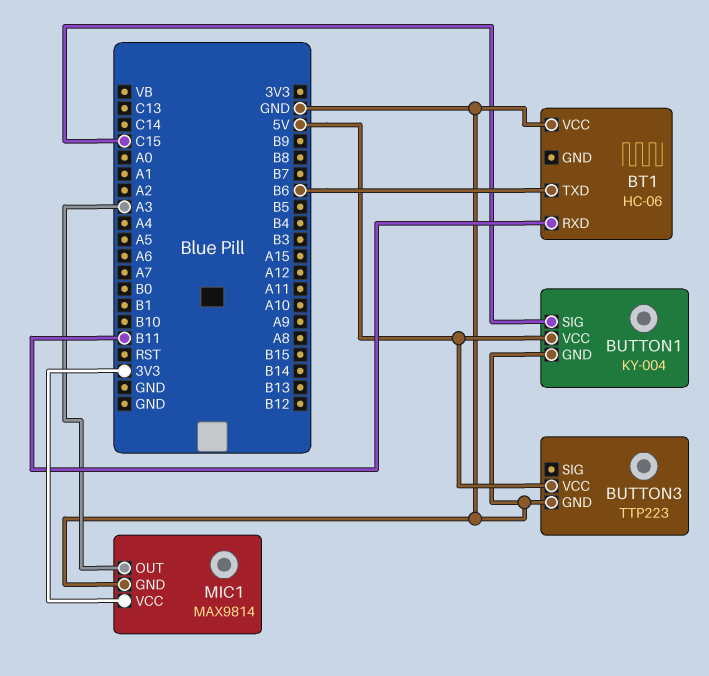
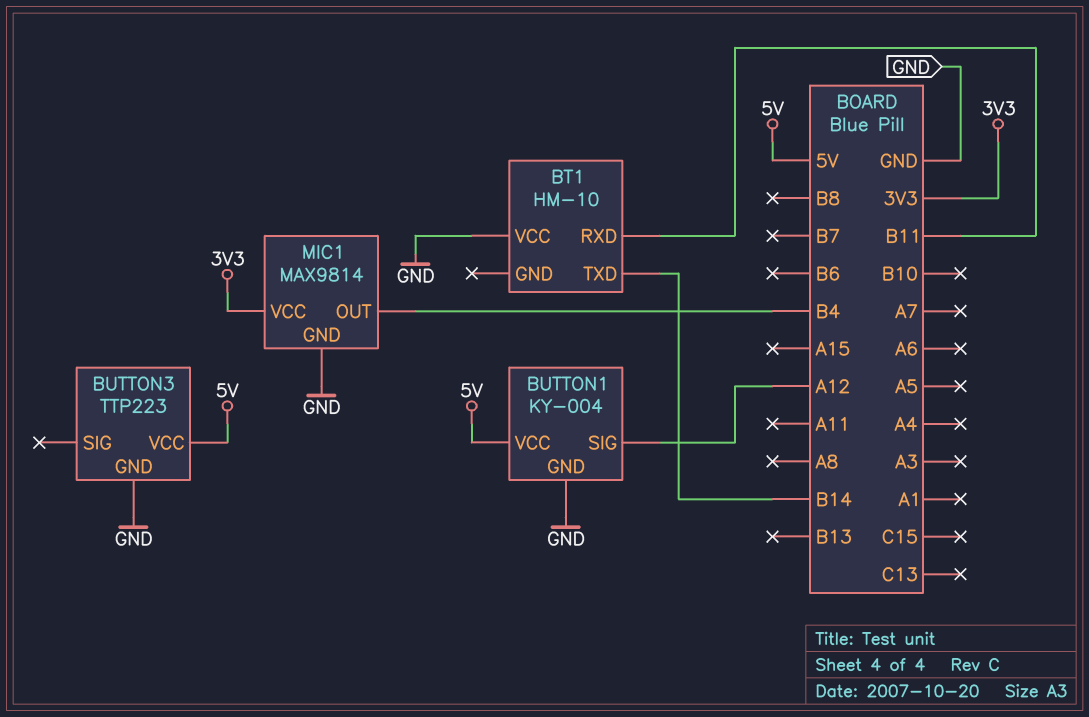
BT1: HC-06 -> HM-10
BT1 pin TXD: B6 -> B14
BUTTON1 pin SIG: C15 -> A12
MIC1 pin OUT: A3 -> B4

